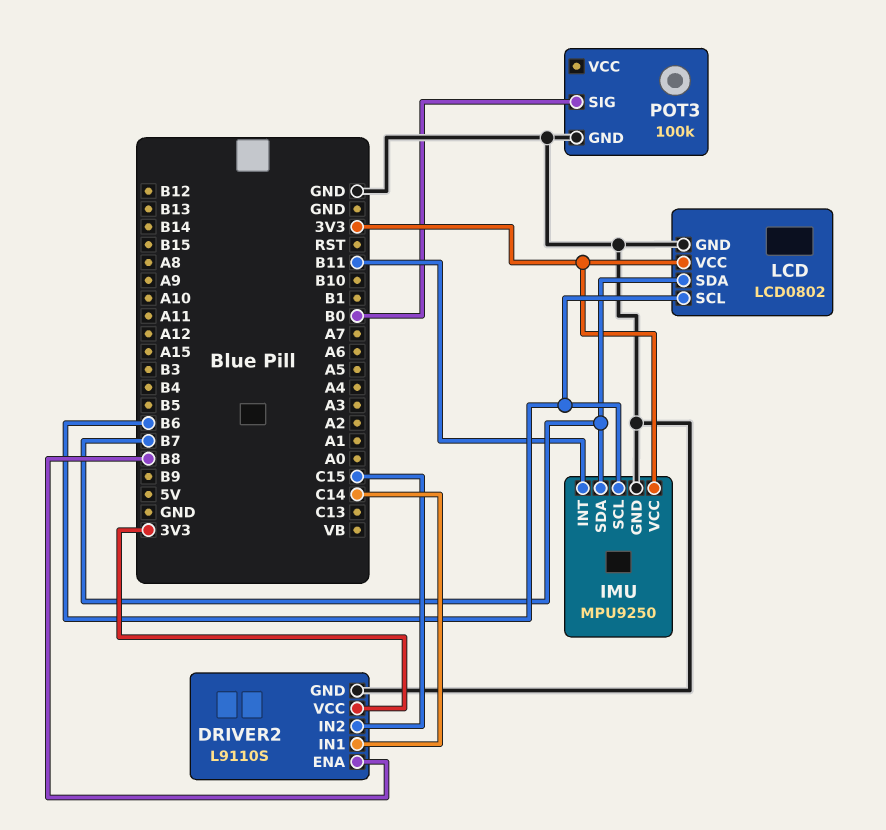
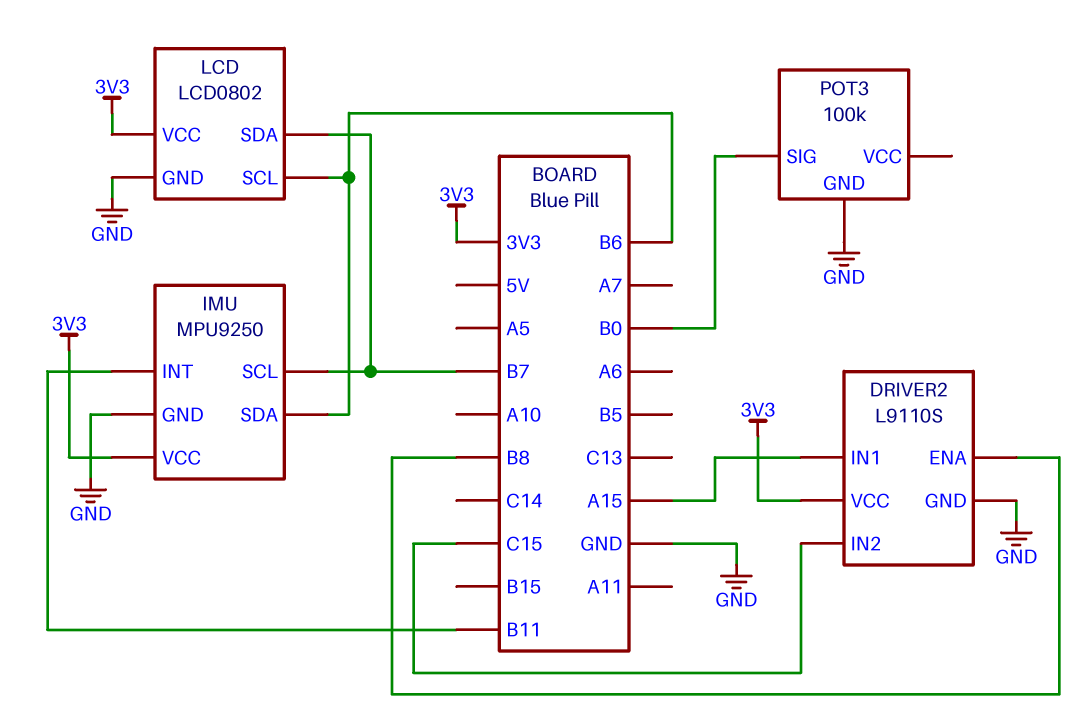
DRIVER2 pin IN1: C14 -> A15
IMU pin SCL: B6 -> B7
IMU pin SDA: B7 -> B6

